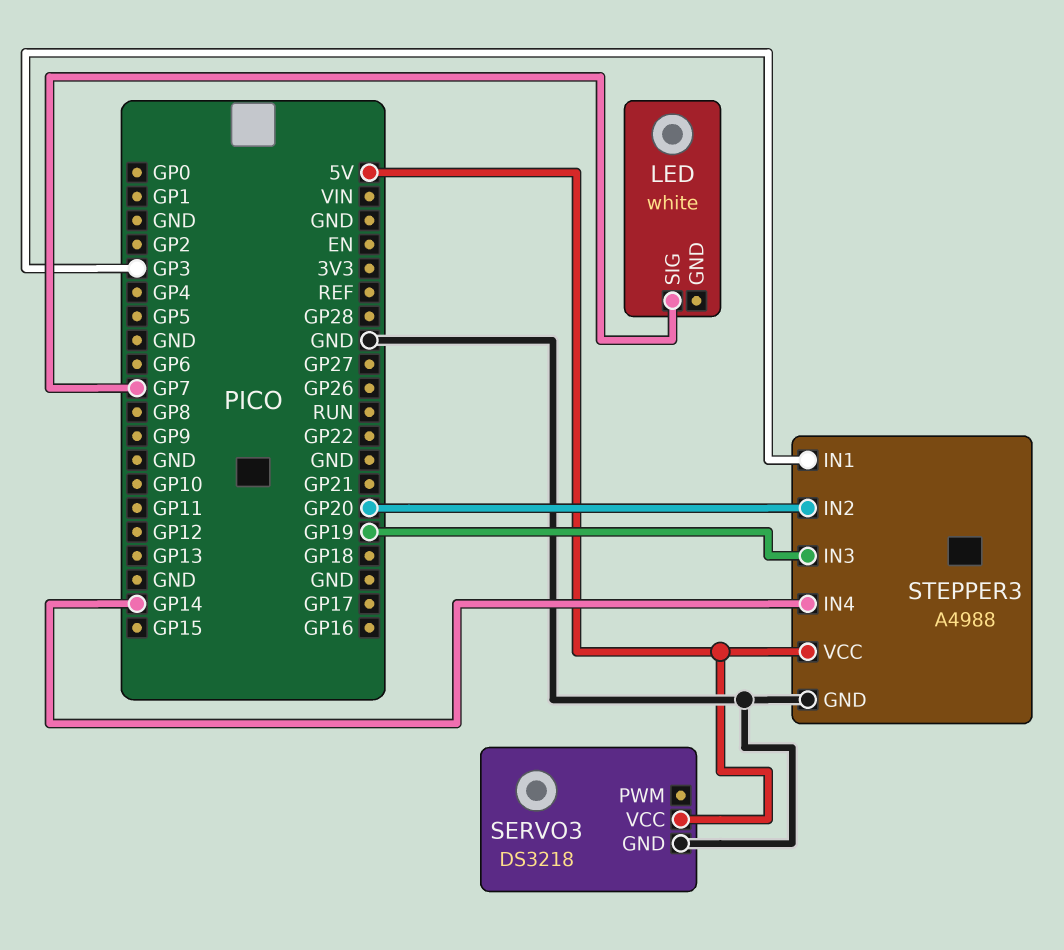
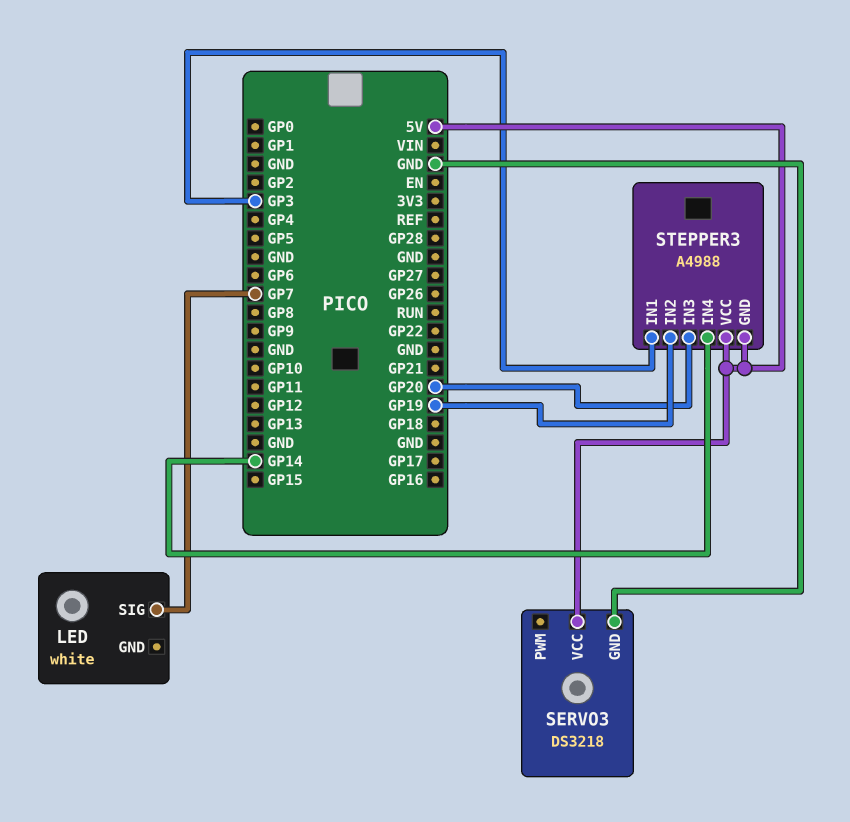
STEPPER3 pin GND: GND -> 5V
STEPPER3 pin IN2: GP20 -> GP19
STEPPER3 pin IN3: GP19 -> GP20

